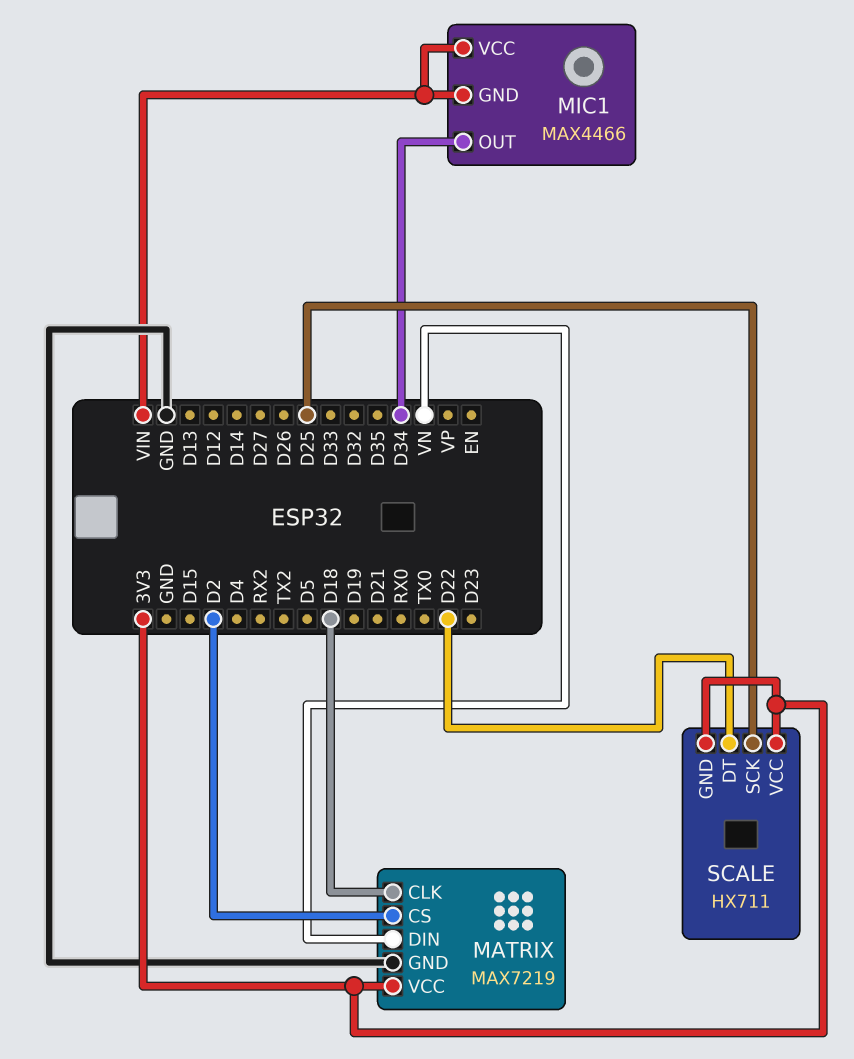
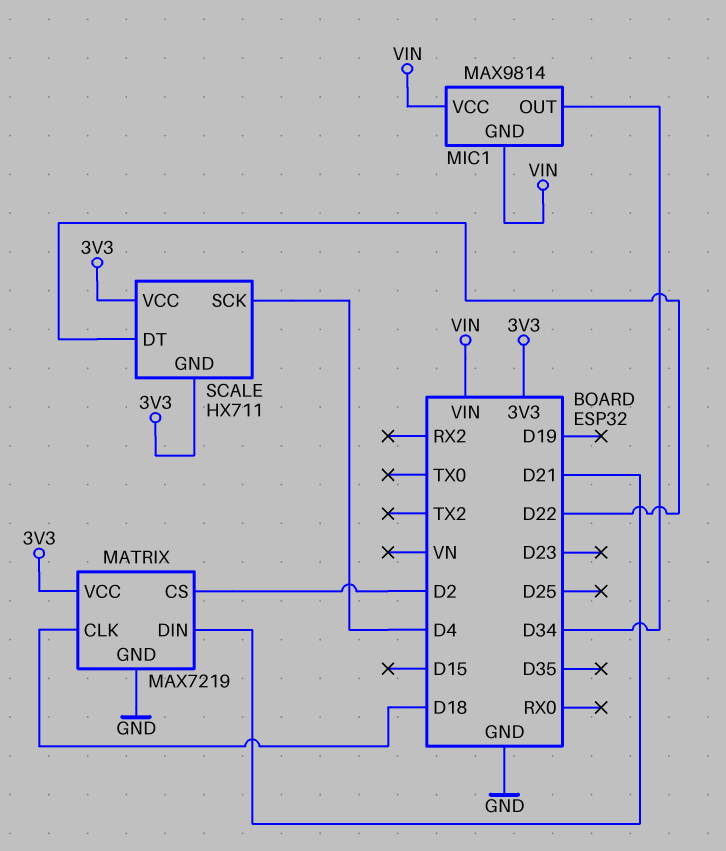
MATRIX pin DIN: VN -> D21
MIC1: MAX4466 -> MAX9814
SCALE pin SCK: D25 -> D4

